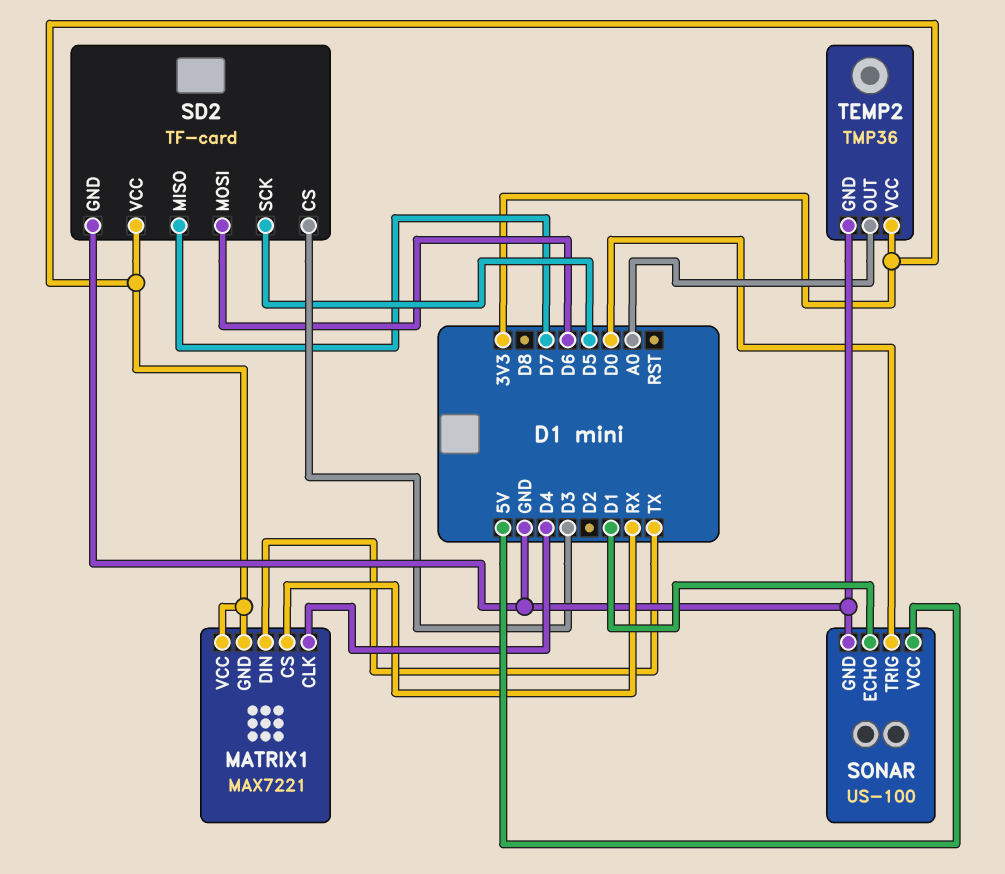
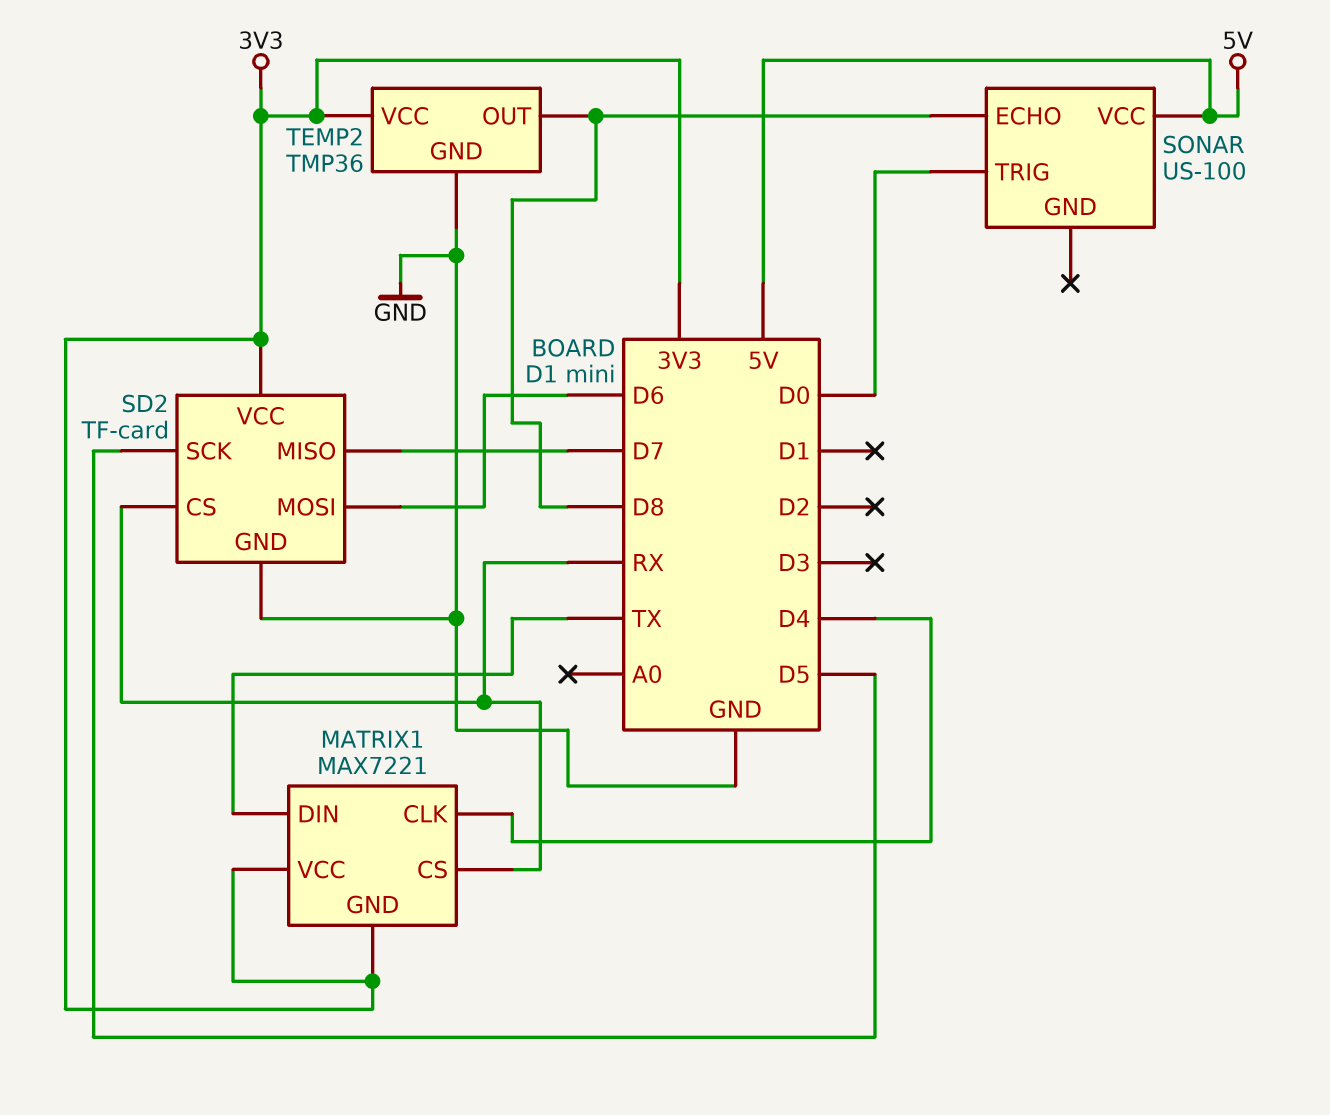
SD2 pin CS: D3 -> RX
SONAR pin ECHO: D1 -> D8
SONAR pin GND: GND -> none
TEMP2 pin OUT: A0 -> D8

